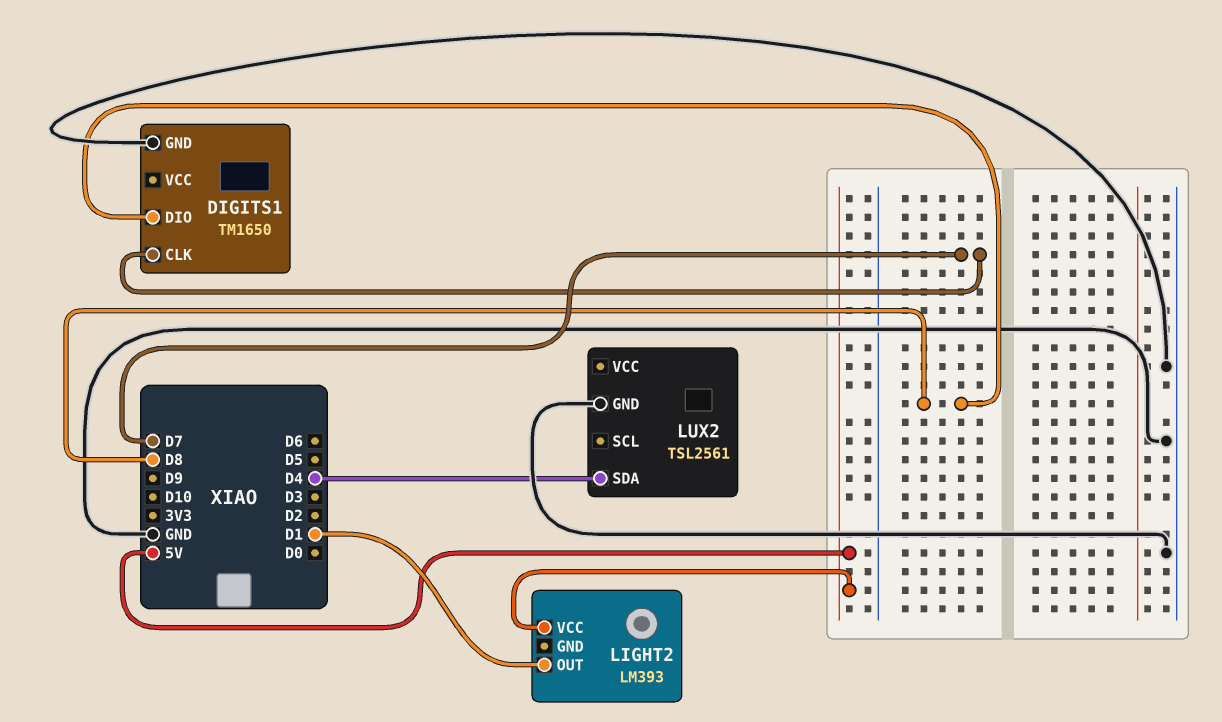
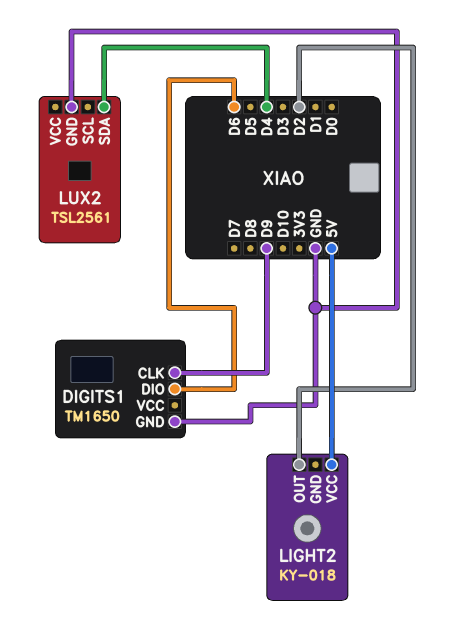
DIGITS1 pin CLK: D7 -> D9
DIGITS1 pin DIO: D8 -> D6
LIGHT2: LM393 -> KY-018
LIGHT2 pin OUT: D1 -> D2

